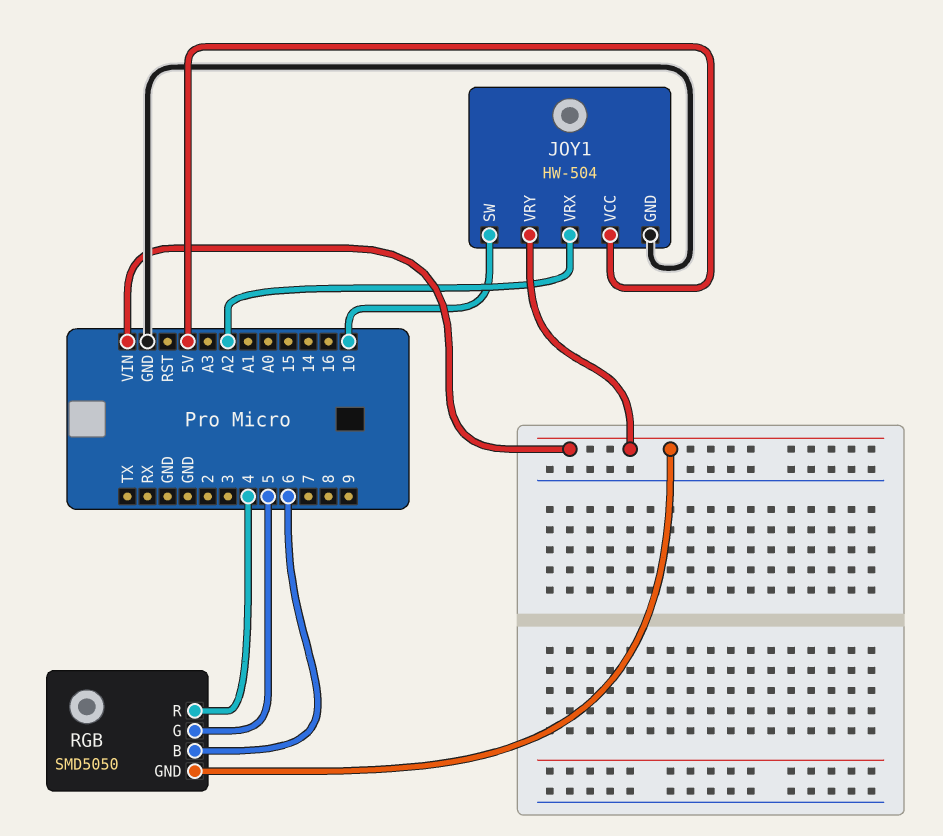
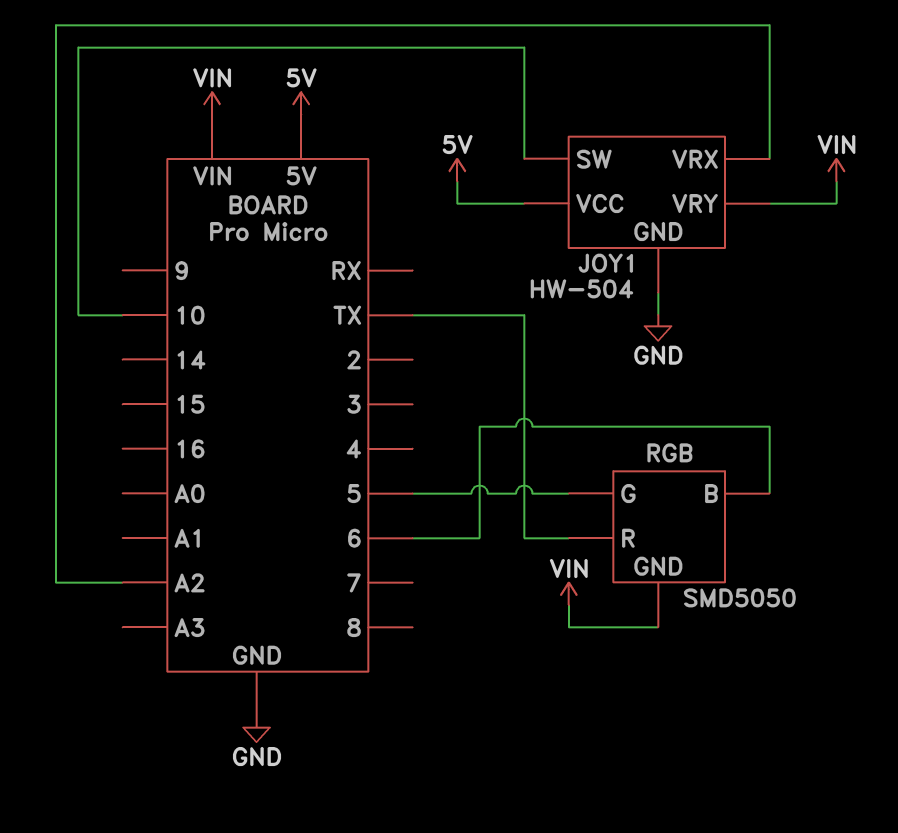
RGB pin R: 4 -> TX

